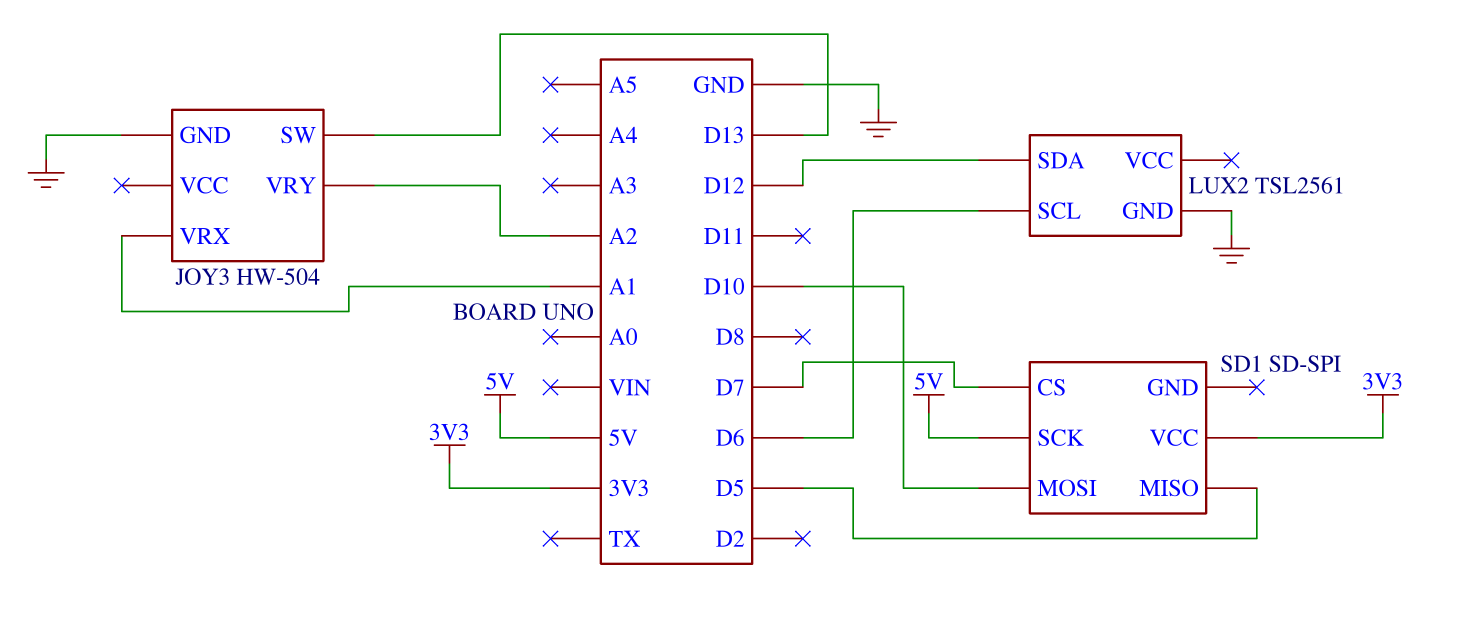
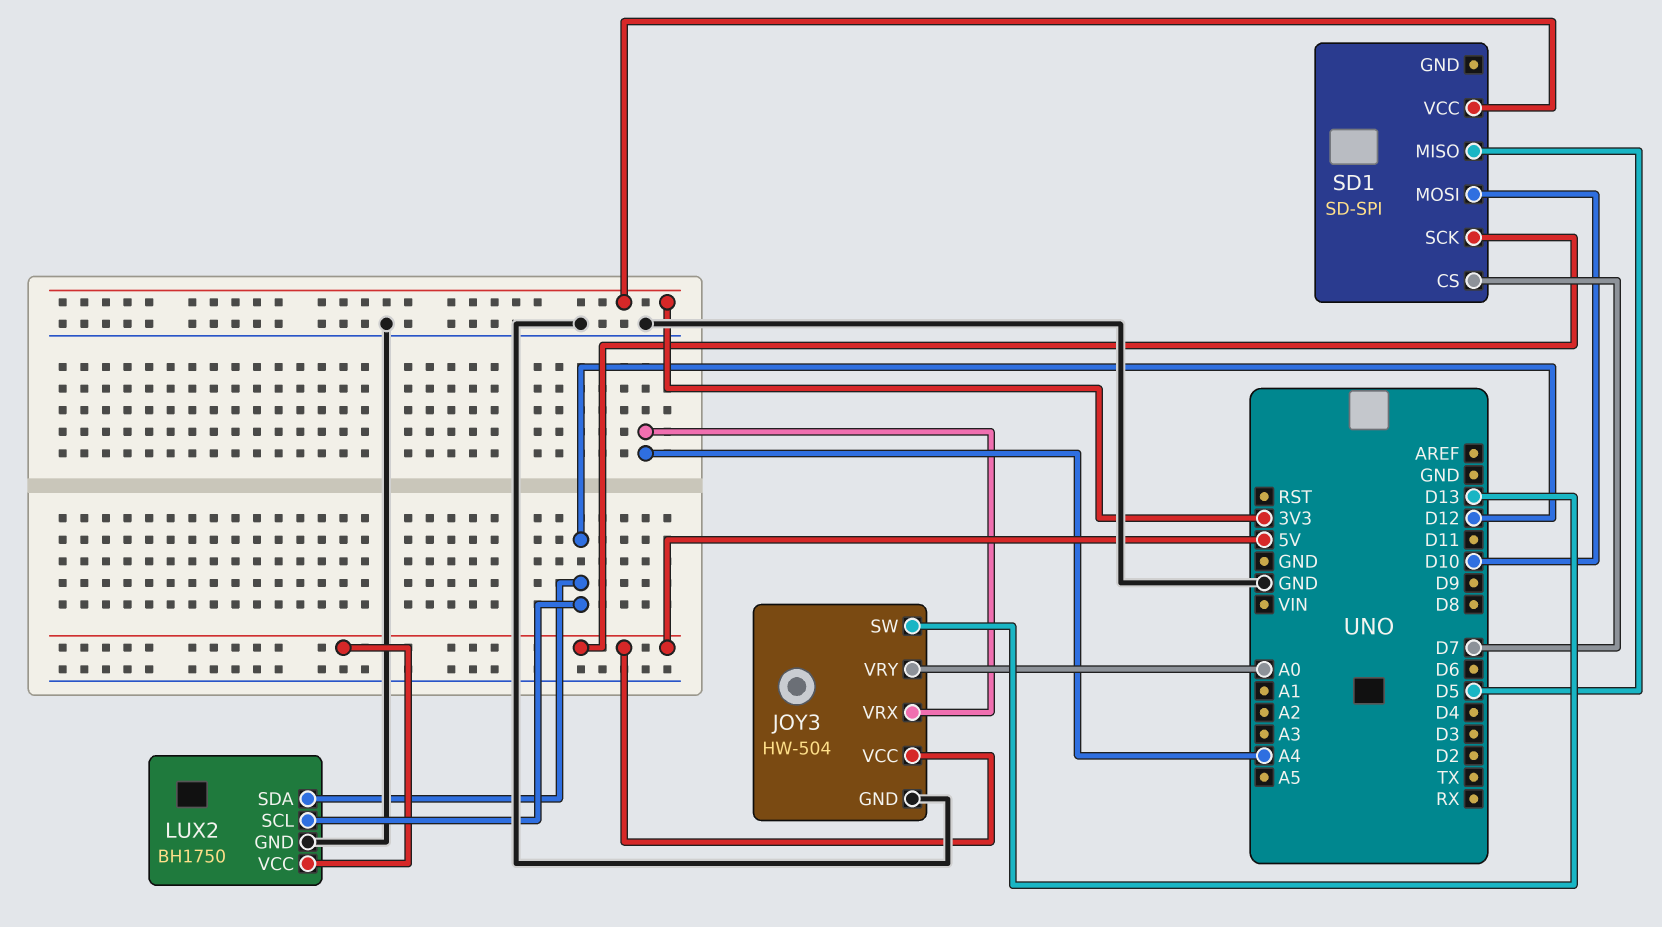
JOY3 pin VCC: none -> 5V
JOY3 pin VRX: A1 -> A4
JOY3 pin VRY: A2 -> A0
LUX2: TSL2561 -> BH1750
LUX2 pin SCL: D6 -> D12
LUX2 pin VCC: none -> 5V

